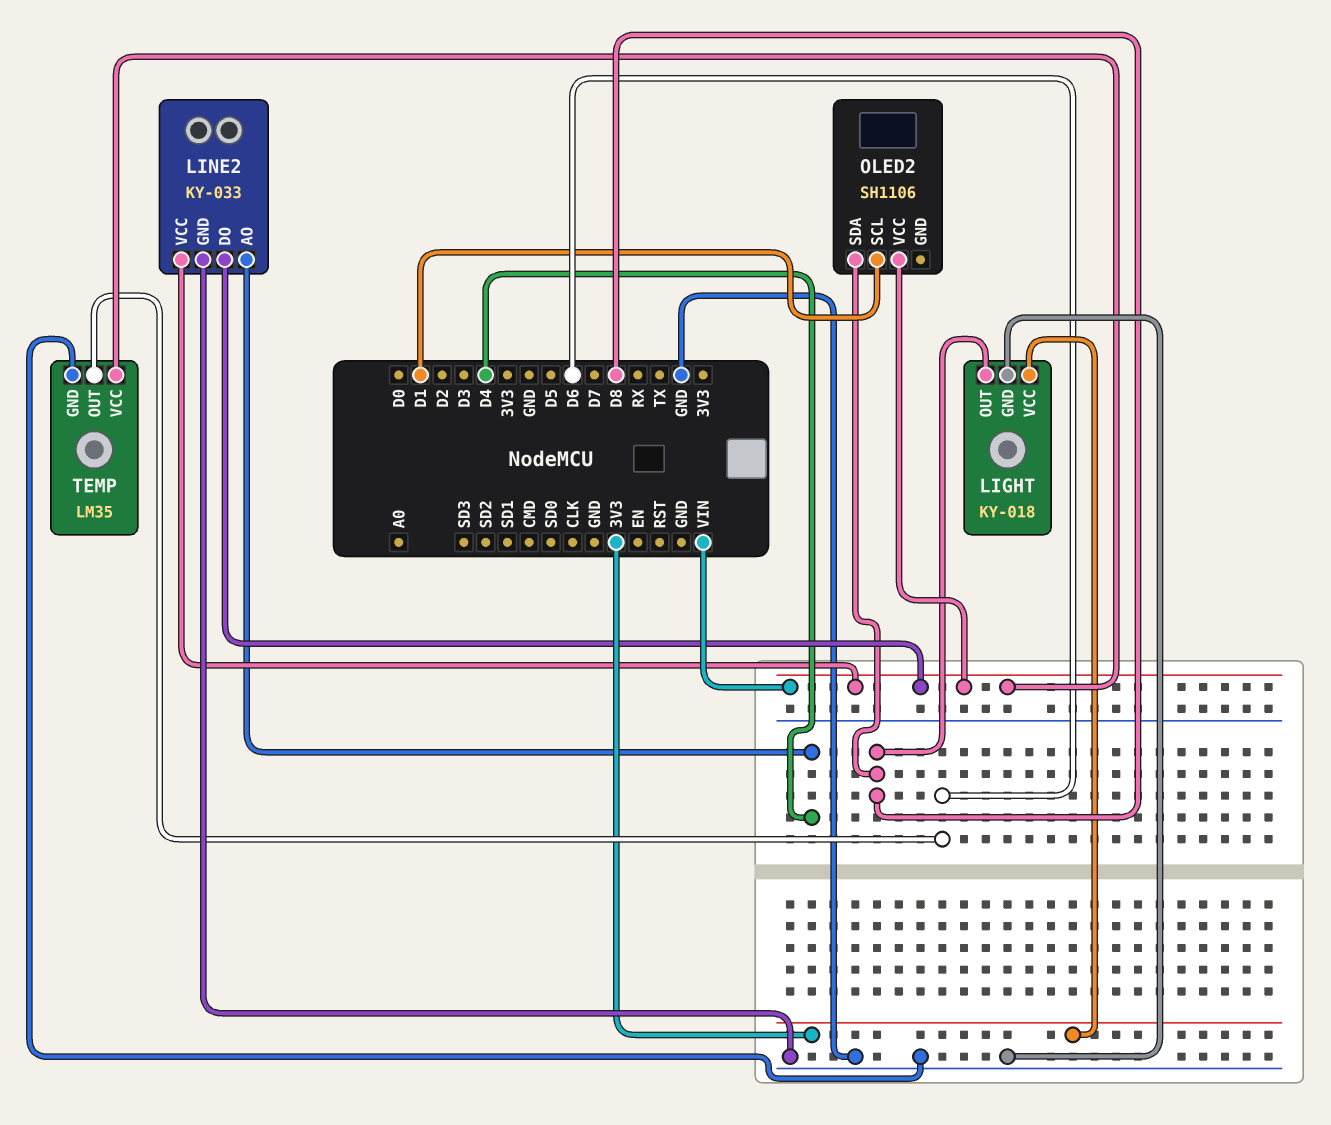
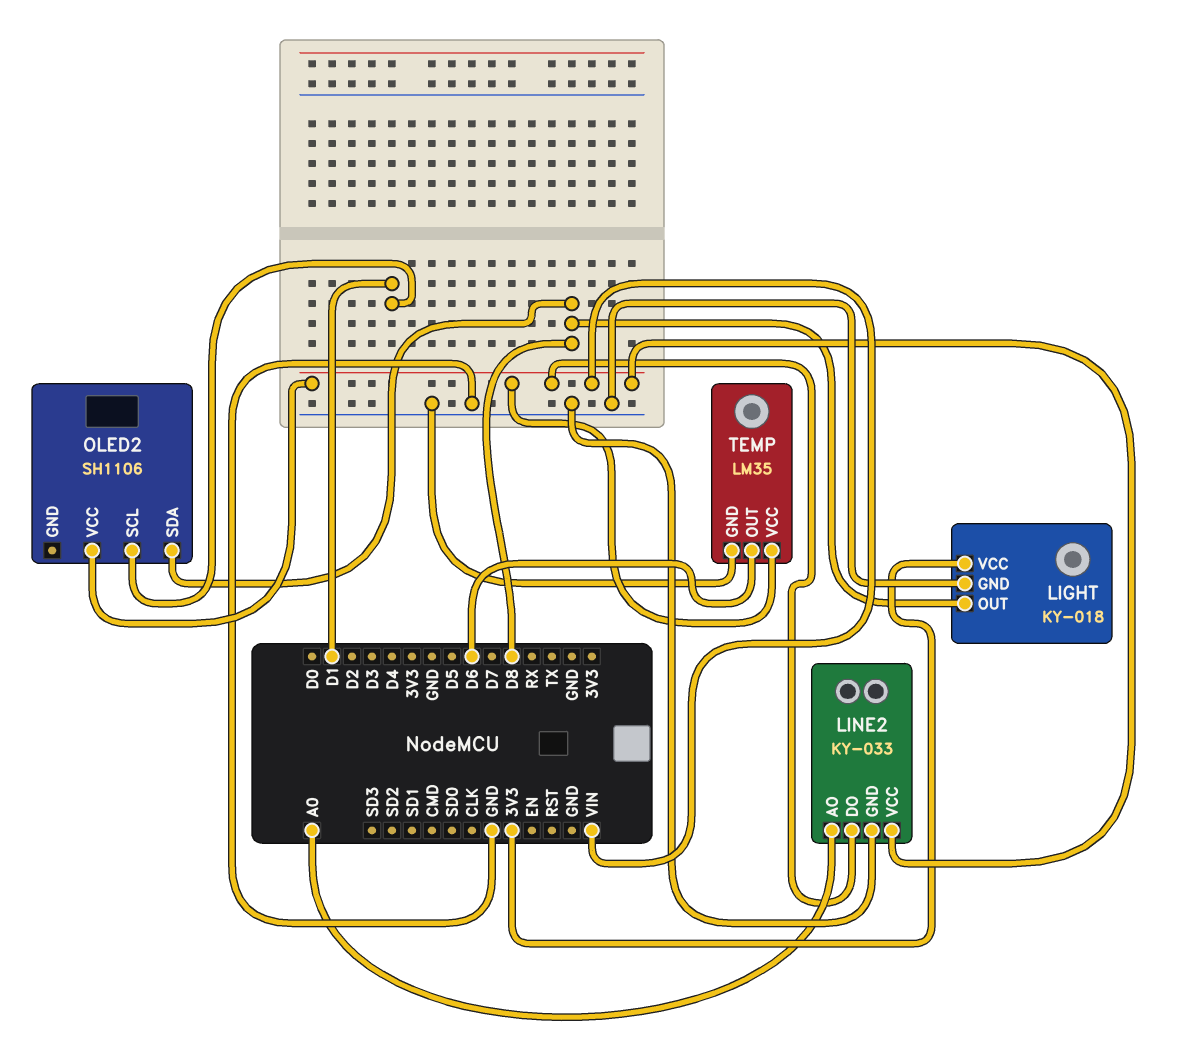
LINE2 pin AO: D4 -> A0

